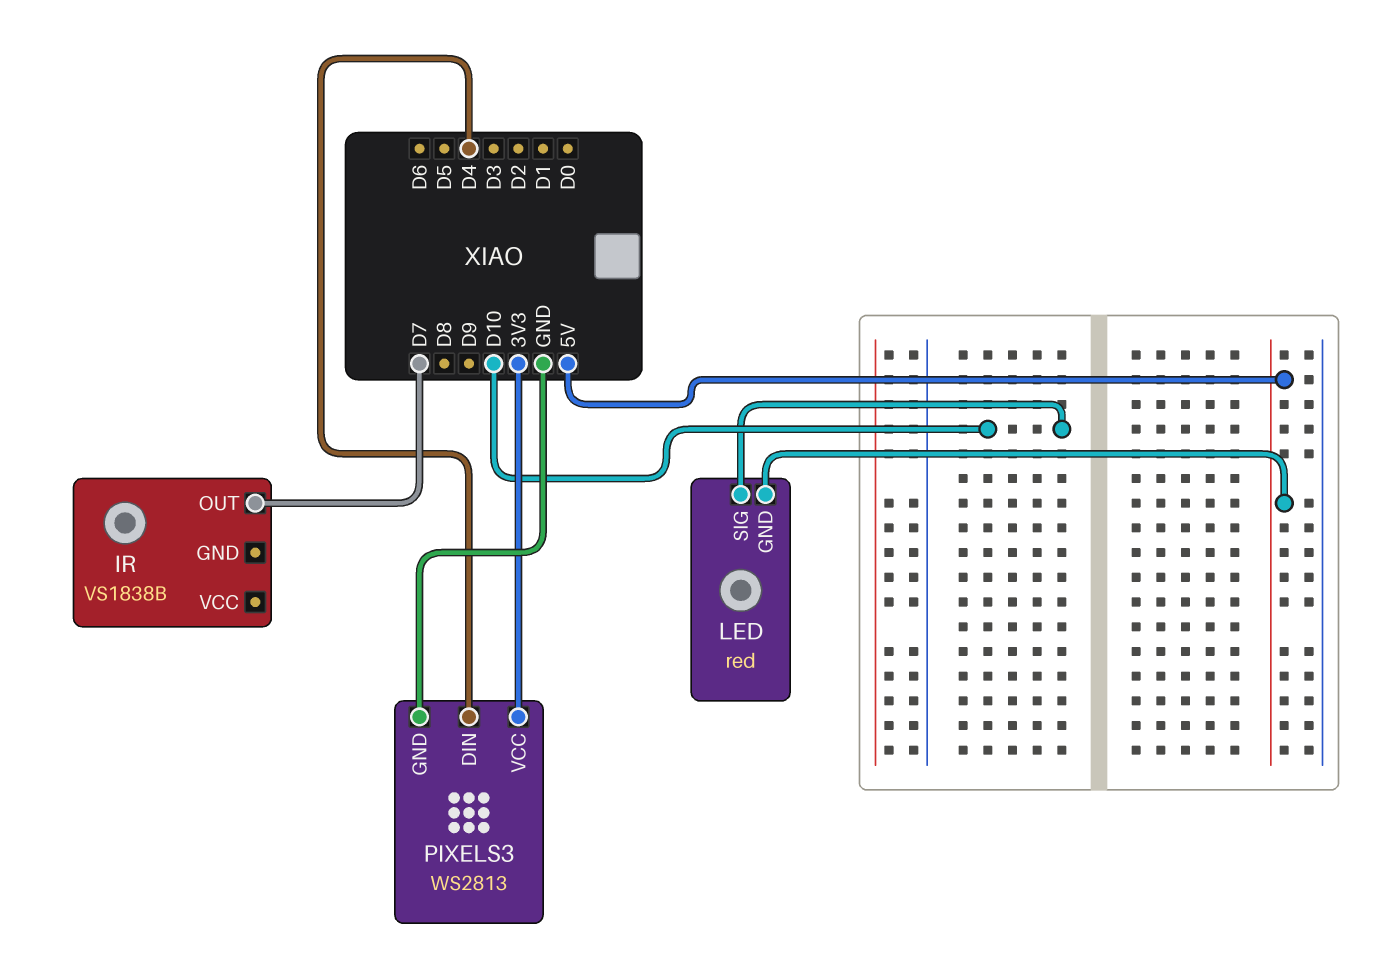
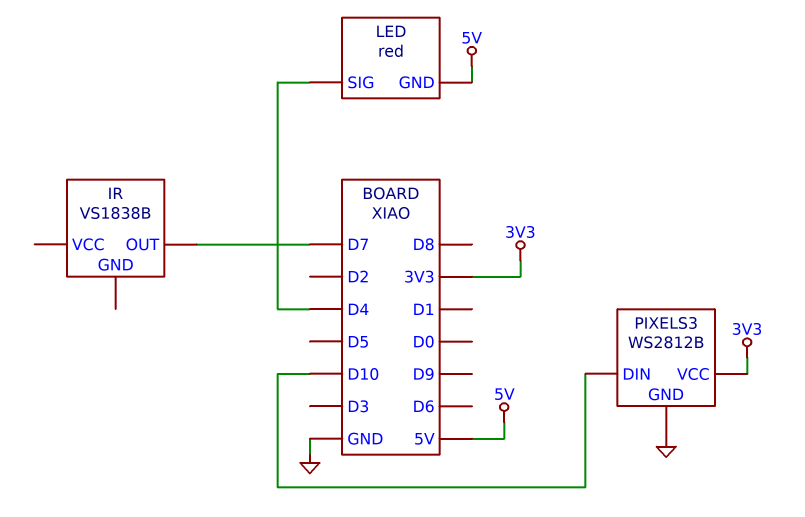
LED pin SIG: D10 -> D4
PIXELS3: WS2813 -> WS2812B
PIXELS3 pin DIN: D4 -> D10

